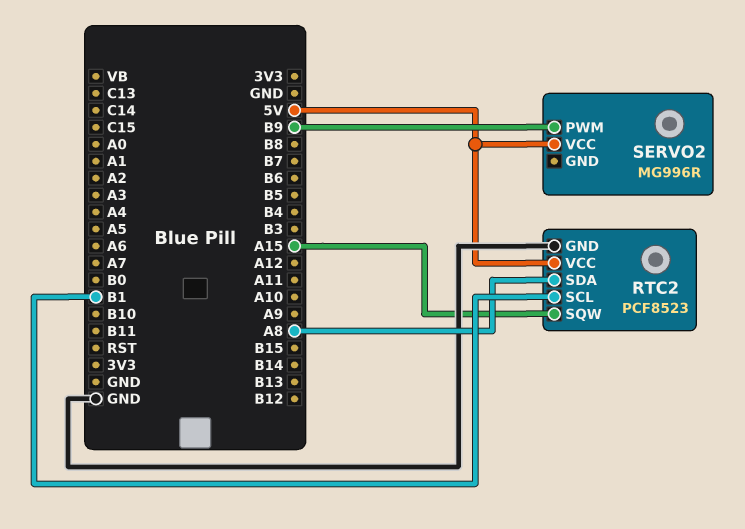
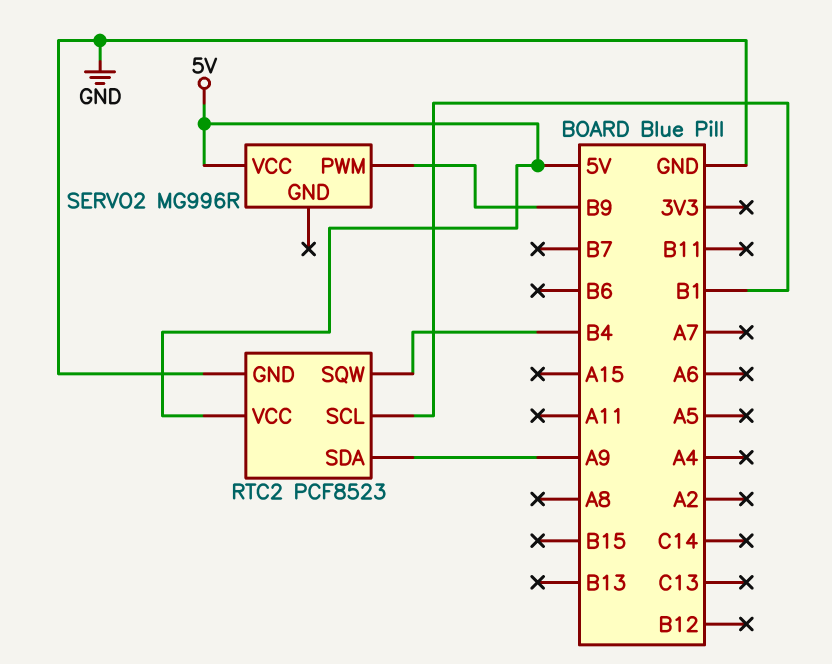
RTC2 pin SDA: A8 -> A9
RTC2 pin SQW: A15 -> B4

